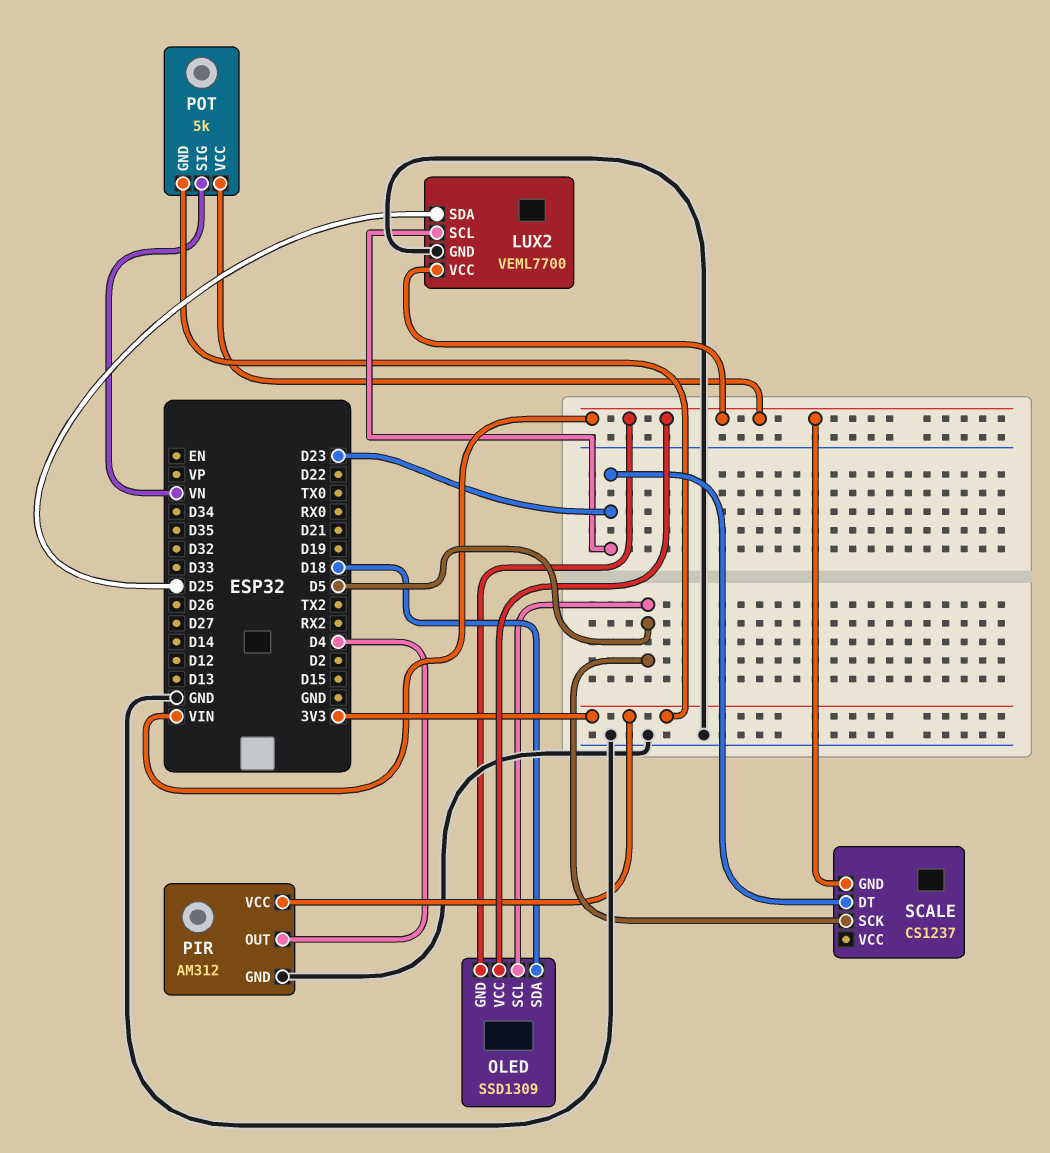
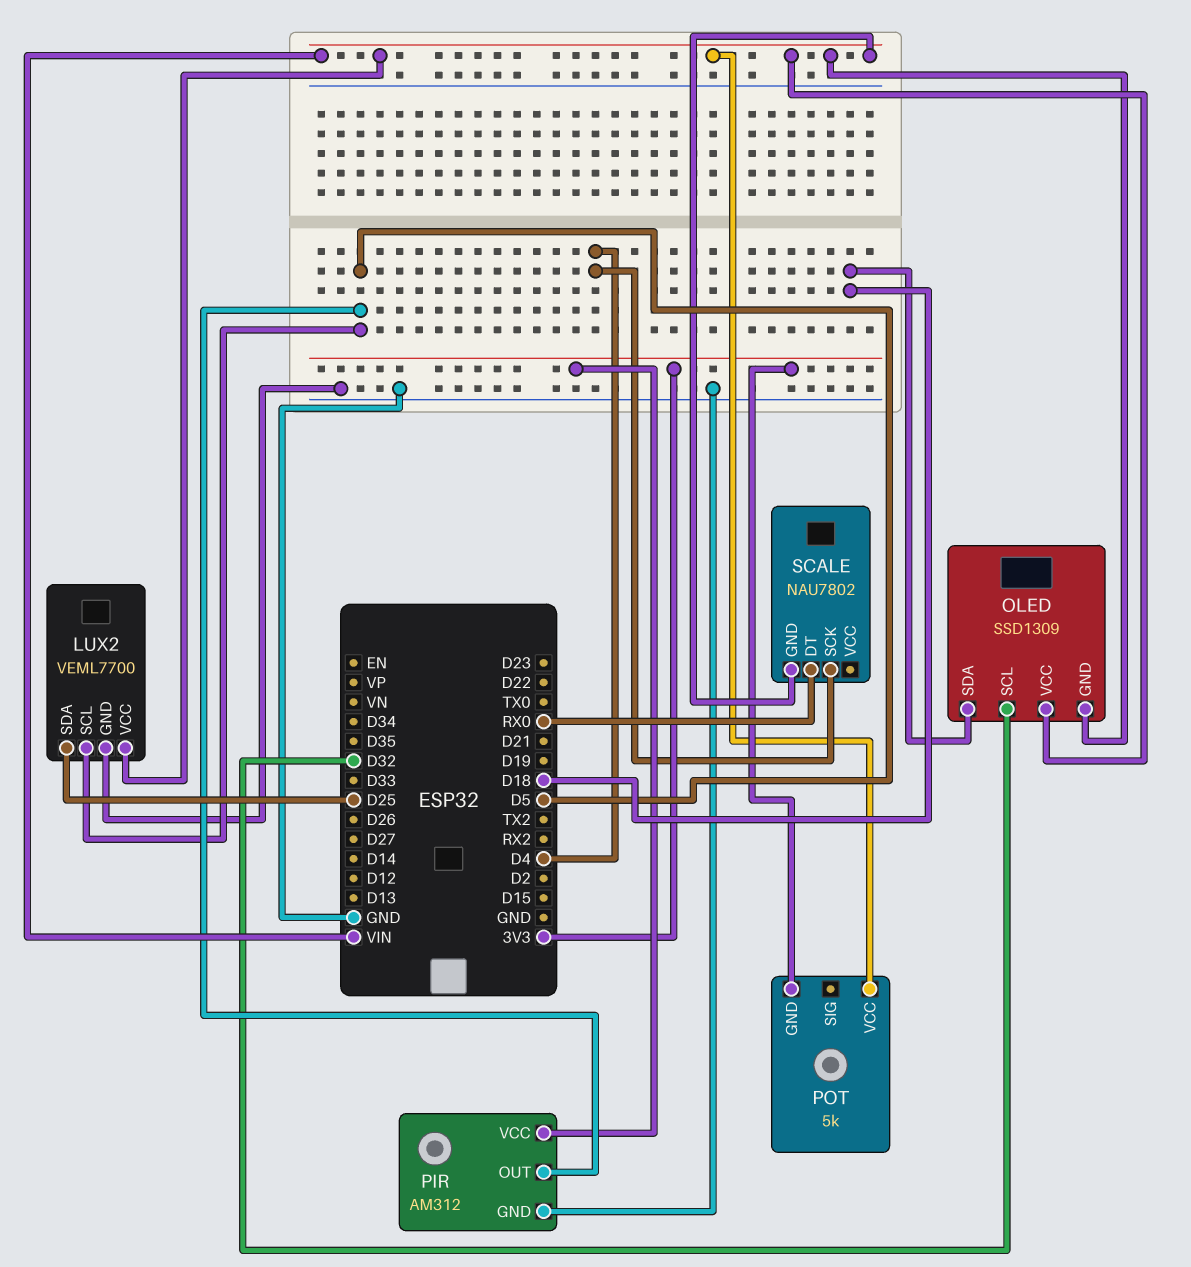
LUX2 pin SCL: D23 -> D5
OLED pin SCL: D5 -> D32
PIR pin OUT: D4 -> D5
POT pin SIG: VN -> none
SCALE: CS1237 -> NAU7802
SCALE pin DT: D23 -> RX0
SCALE pin SCK: D5 -> D4

